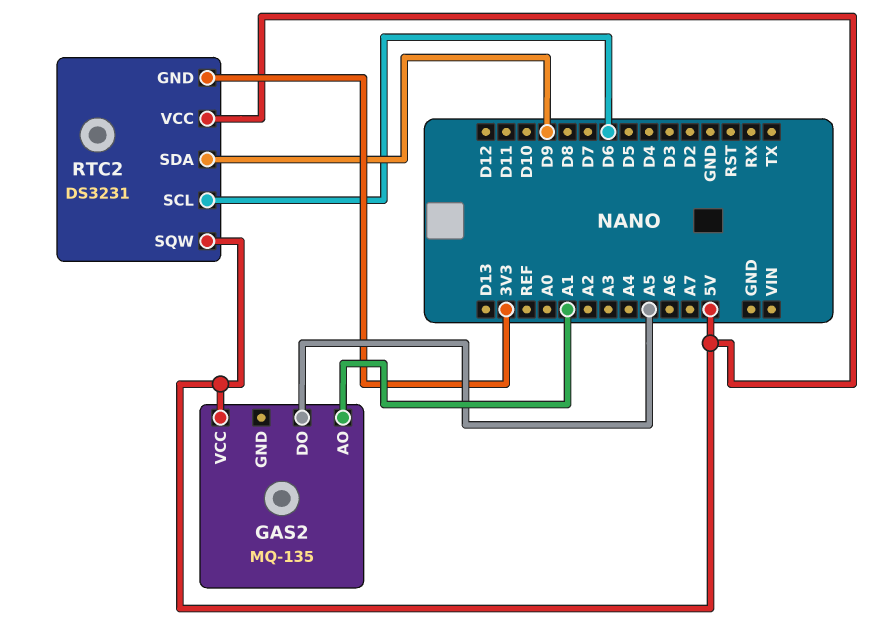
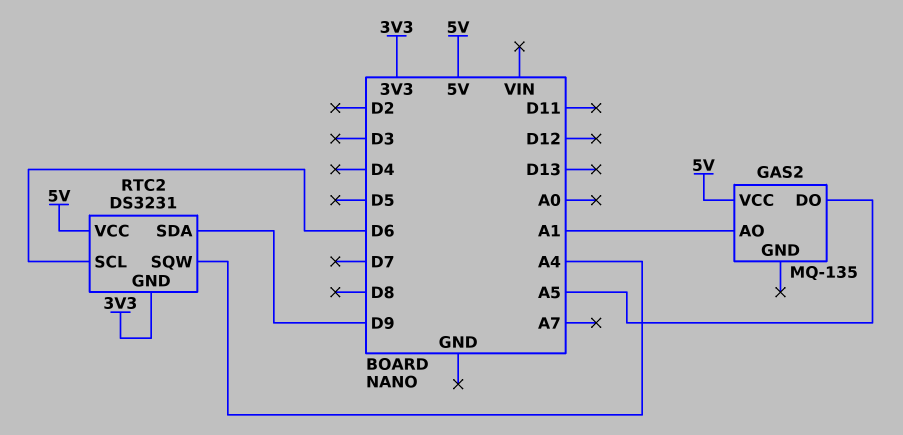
RTC2 pin SQW: 5V -> A4

